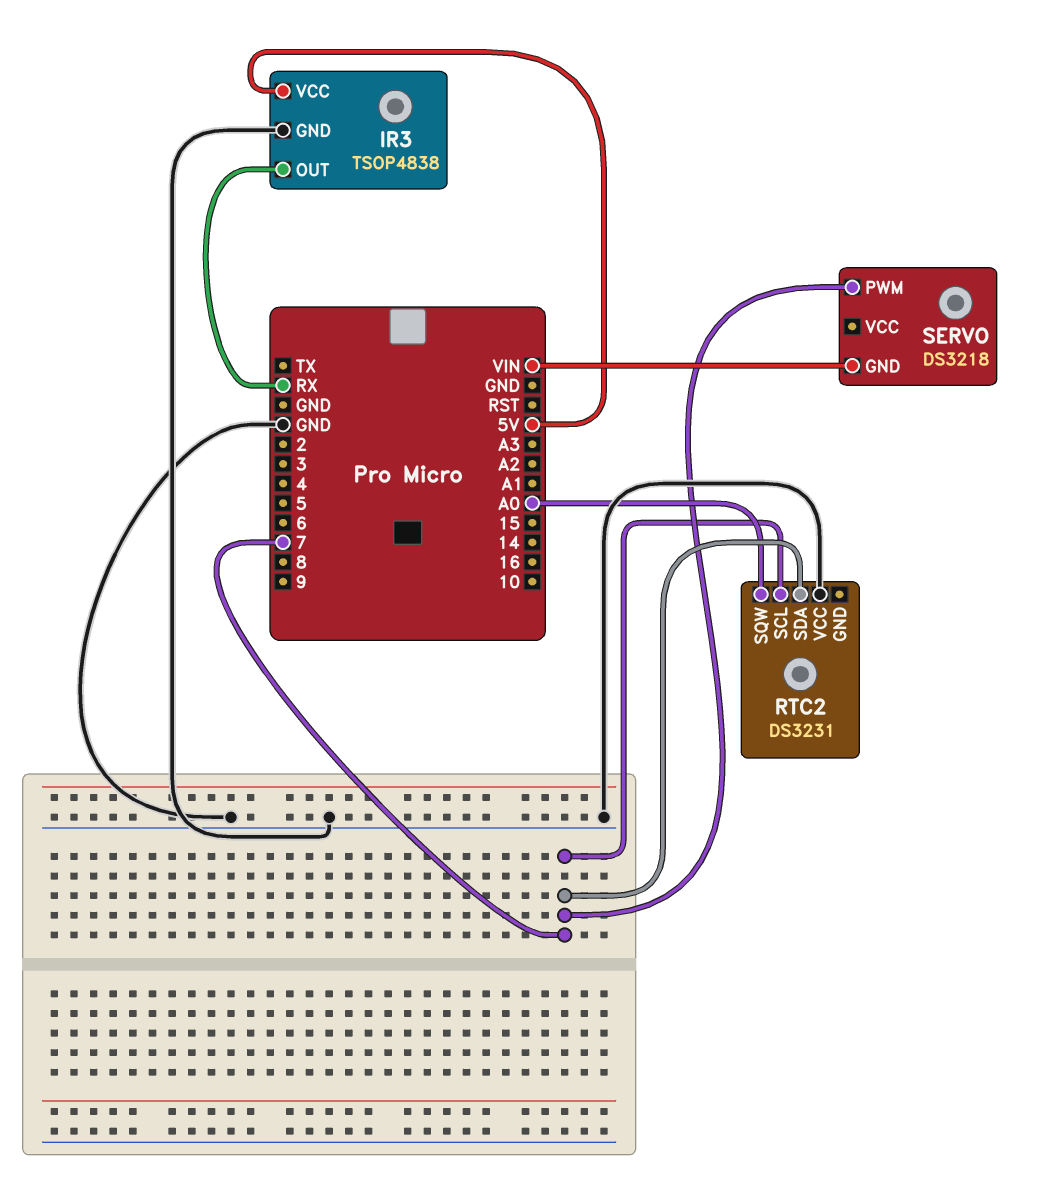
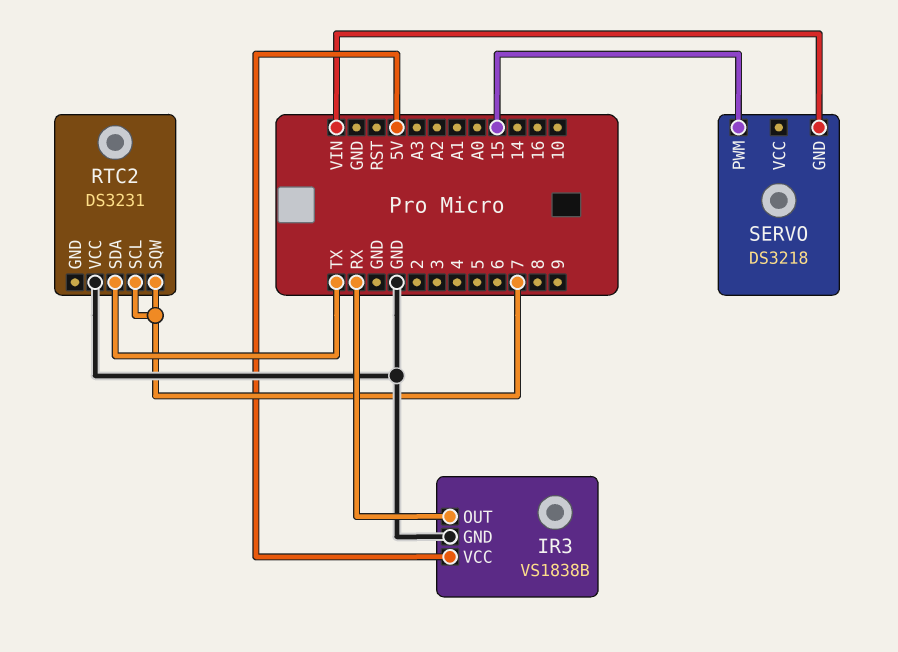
IR3: TSOP4838 -> VS1838B
RTC2 pin SDA: 7 -> TX
RTC2 pin SQW: A0 -> 7
SERVO pin PWM: 7 -> 15

